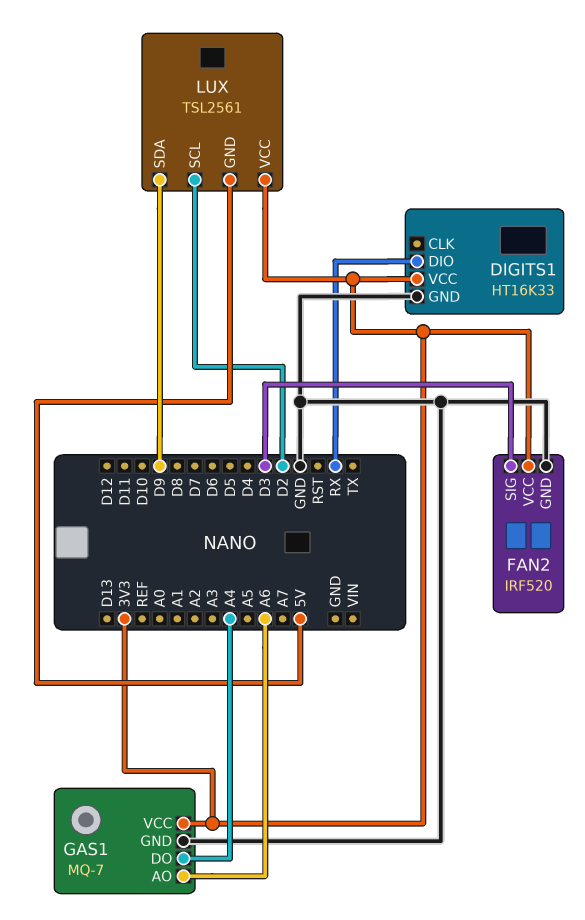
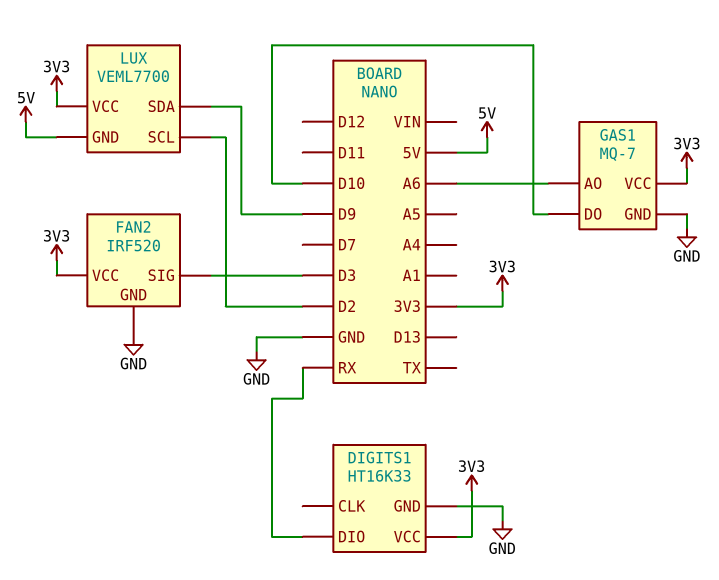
GAS1 pin DO: A4 -> D10
LUX: TSL2561 -> VEML7700

